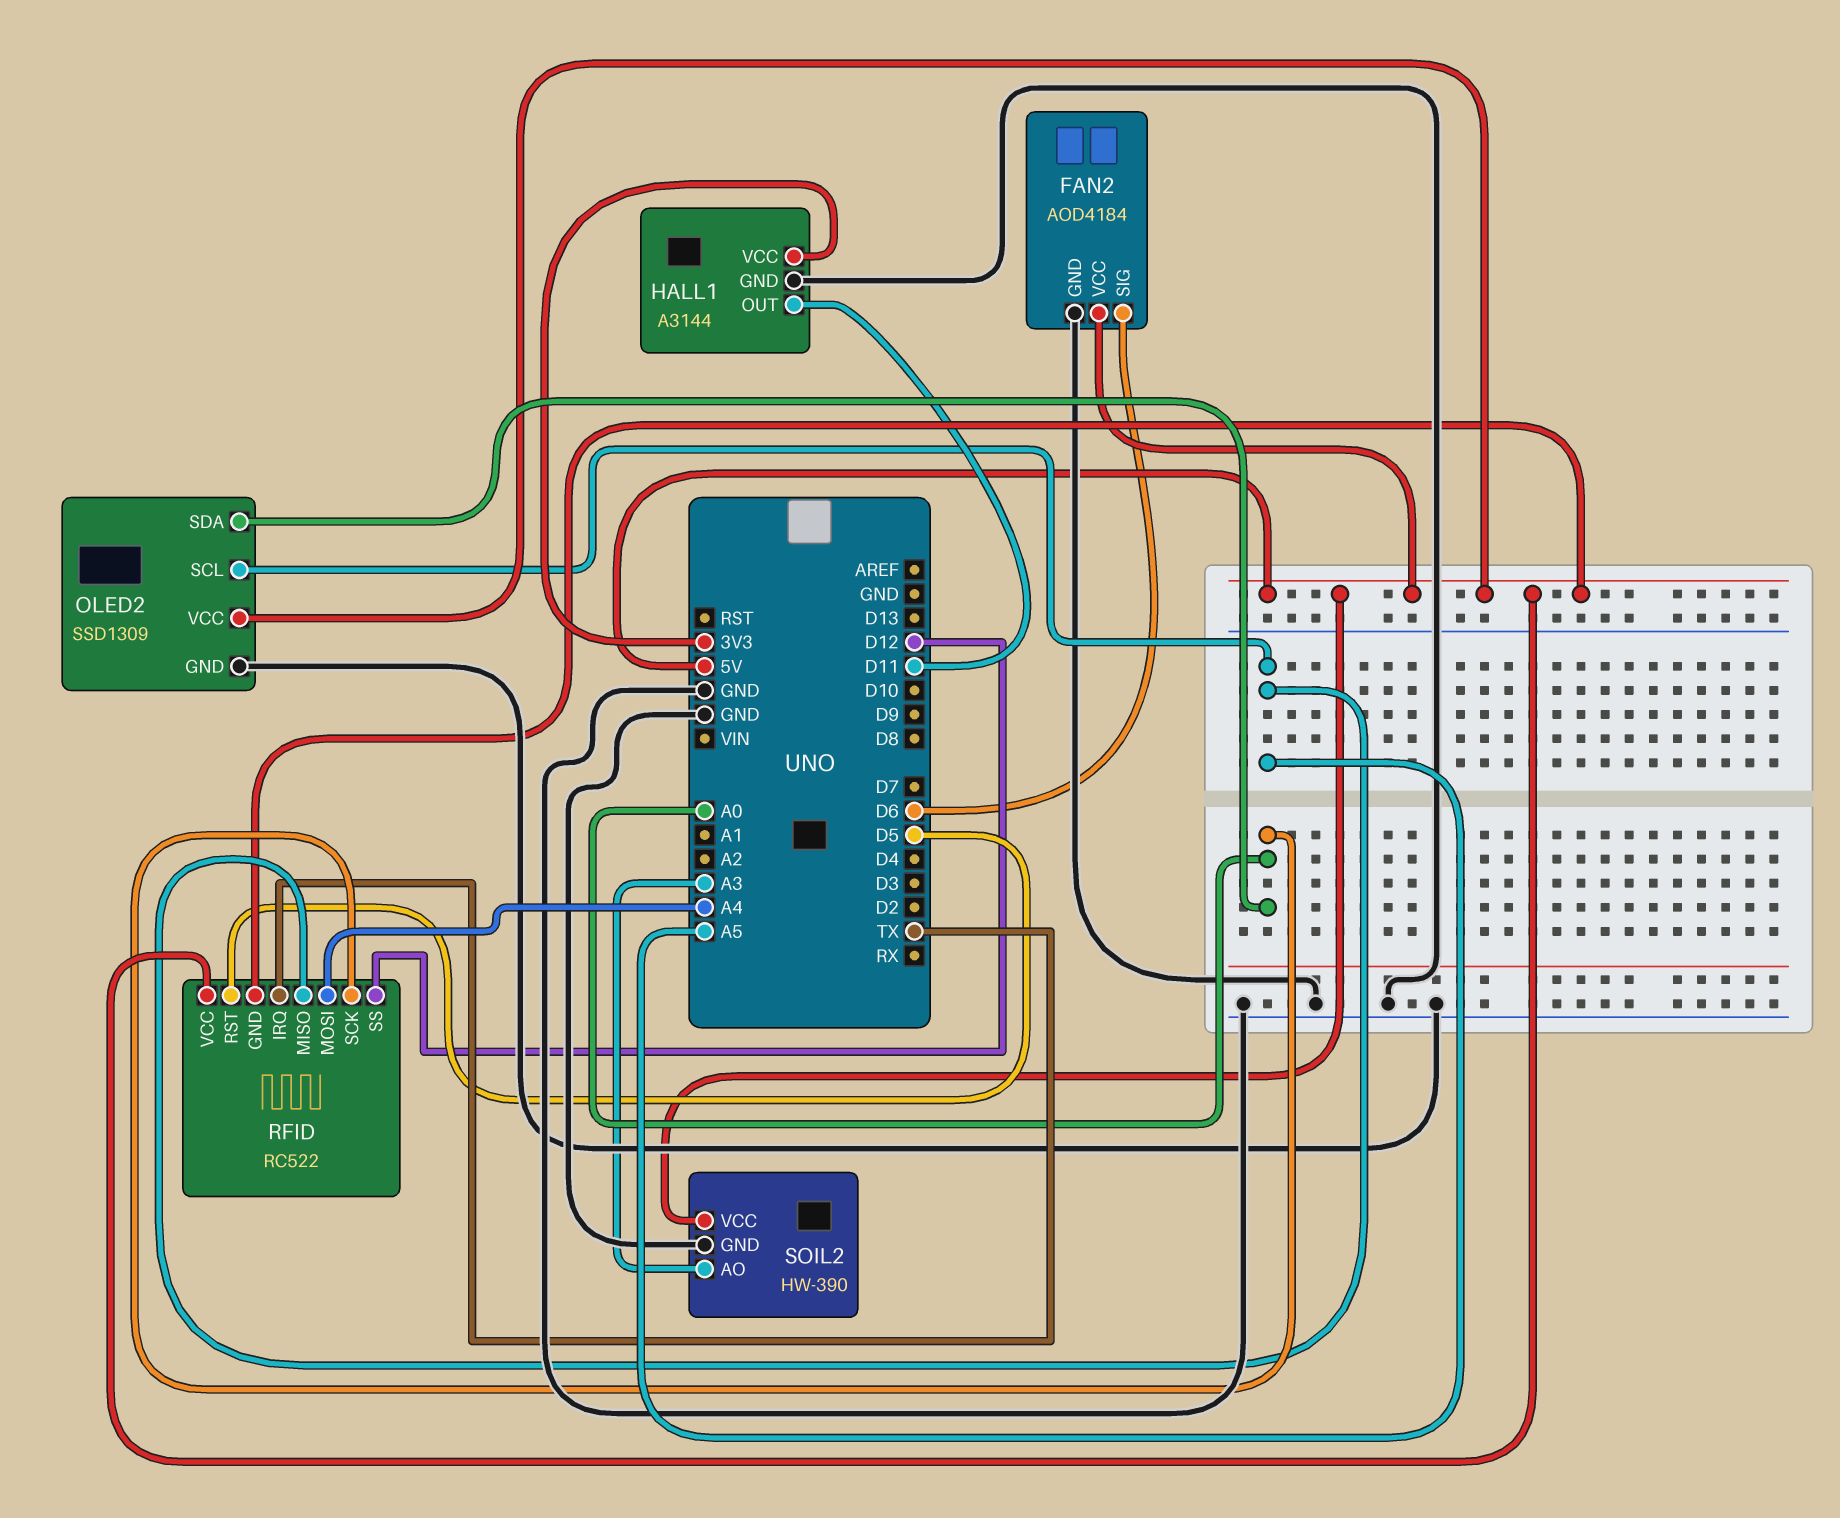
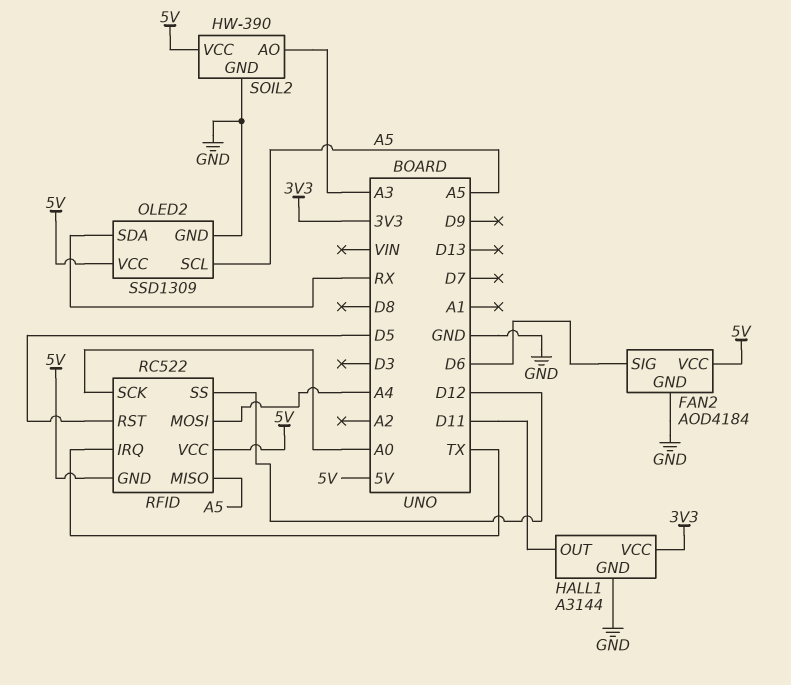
OLED2 pin SDA: A0 -> RX

